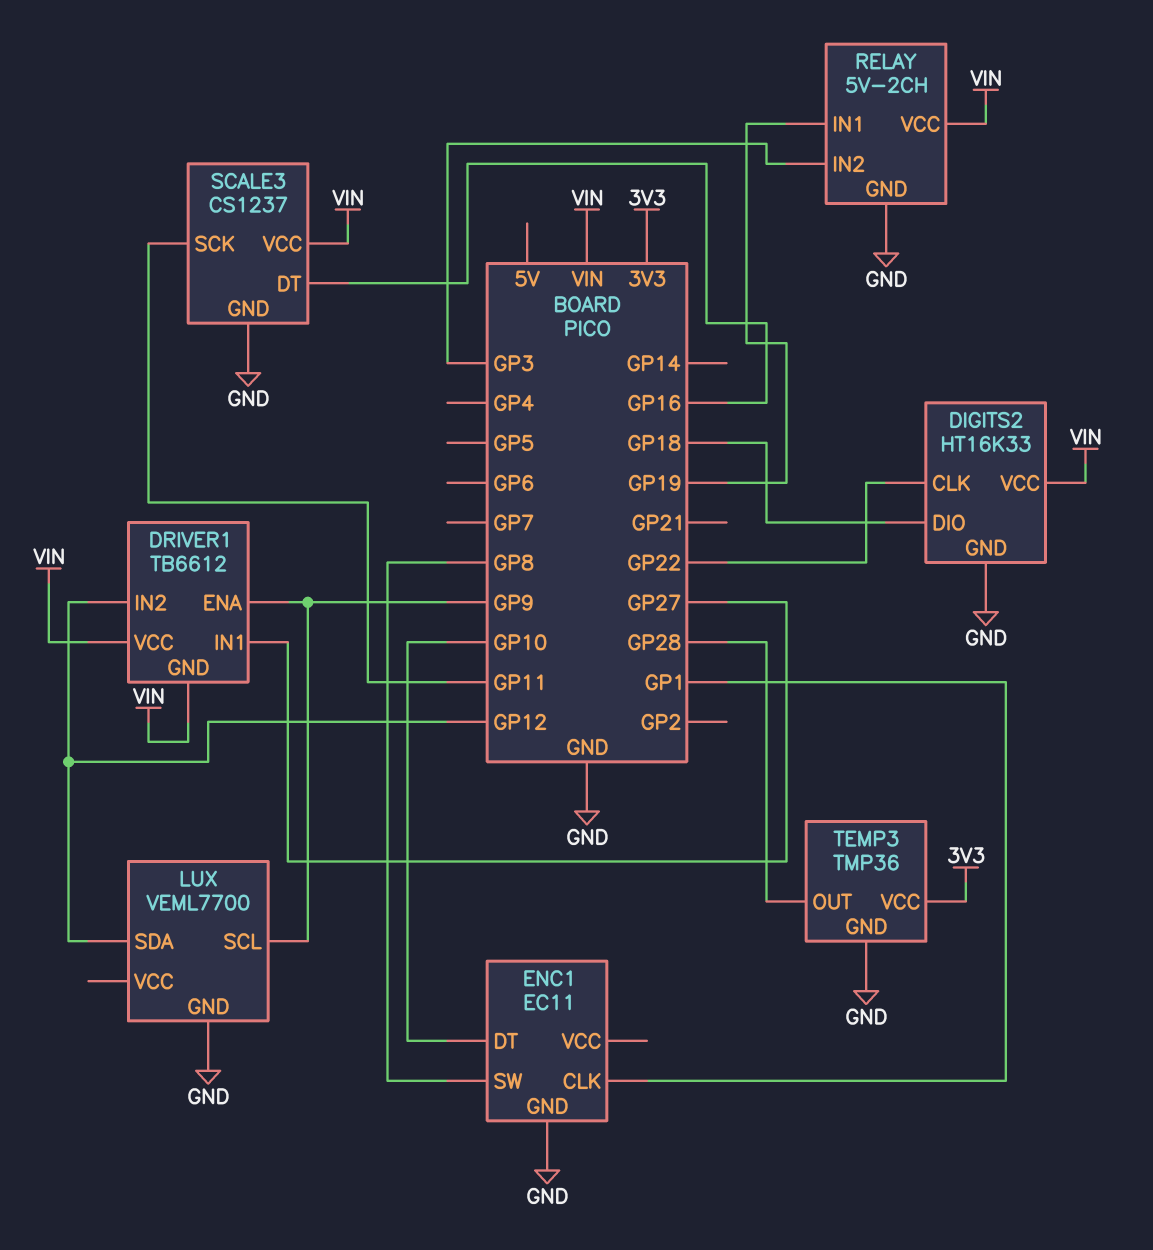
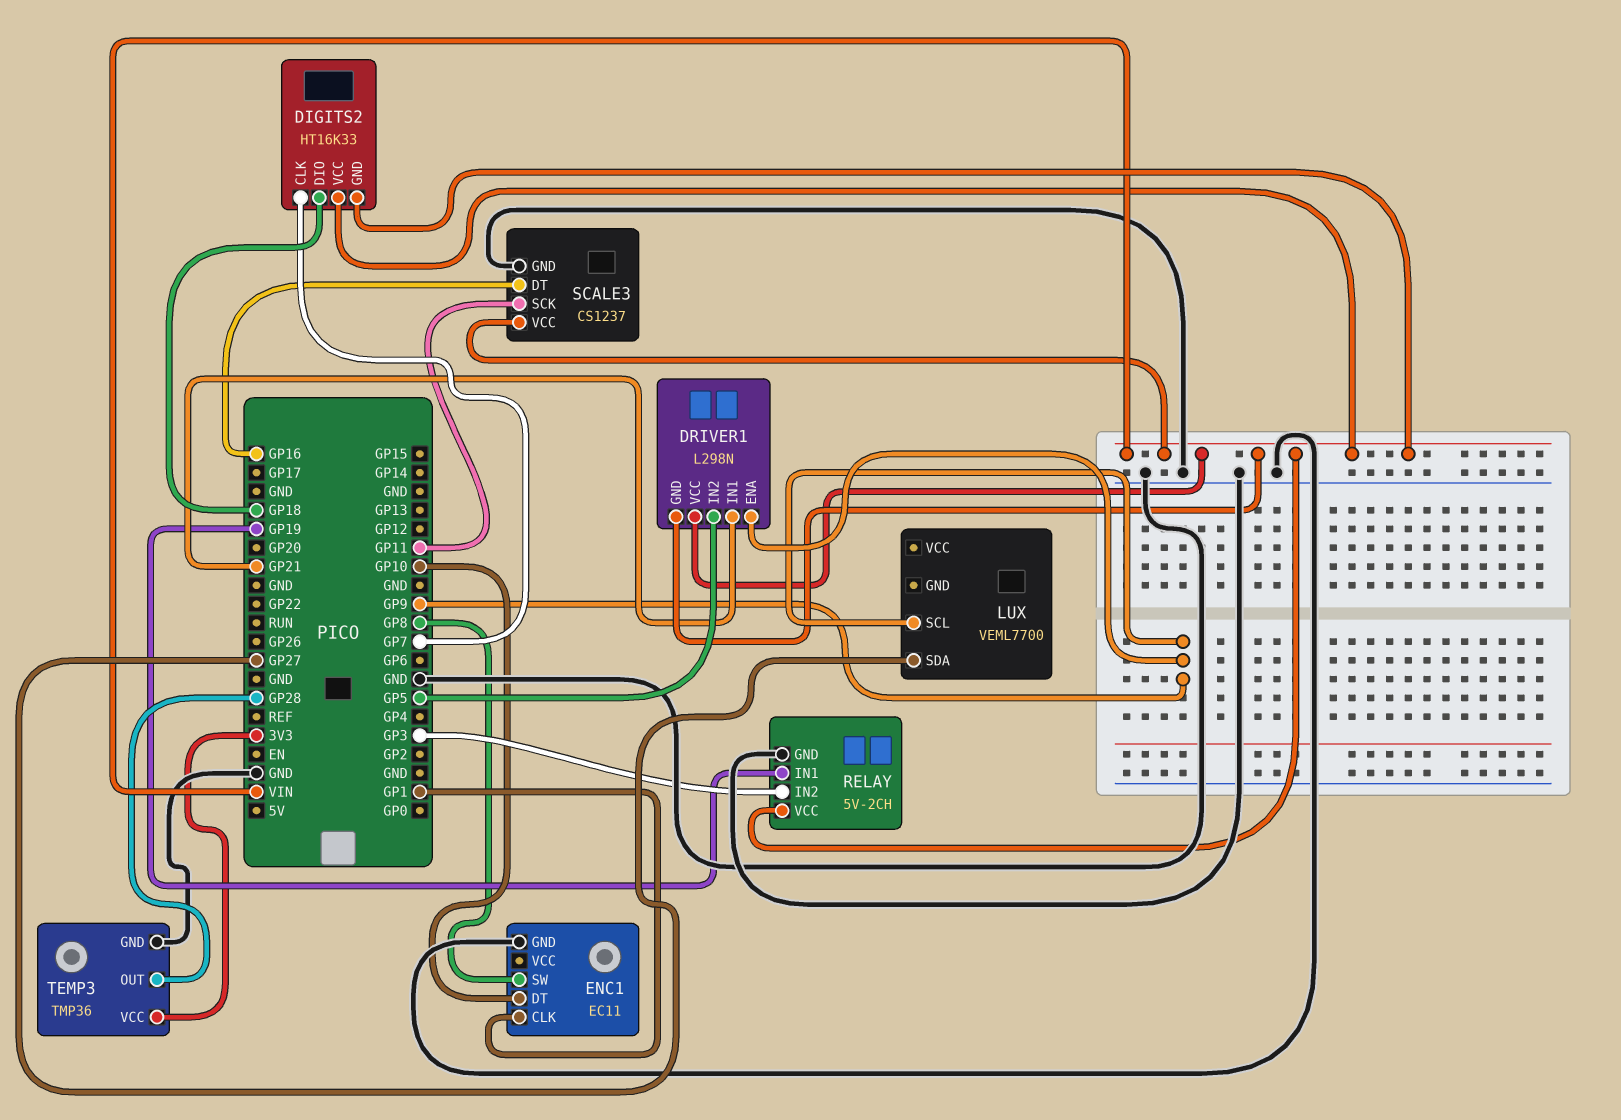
DIGITS2 pin CLK: GP22 -> GP7
DIGITS2 pin GND: GND -> VIN
DRIVER1: TB6612 -> L298N
DRIVER1 pin IN1: GP27 -> GP21
DRIVER1 pin IN2: GP12 -> GP5
LUX pin GND: GND -> none
LUX pin SDA: GP12 -> GP27

